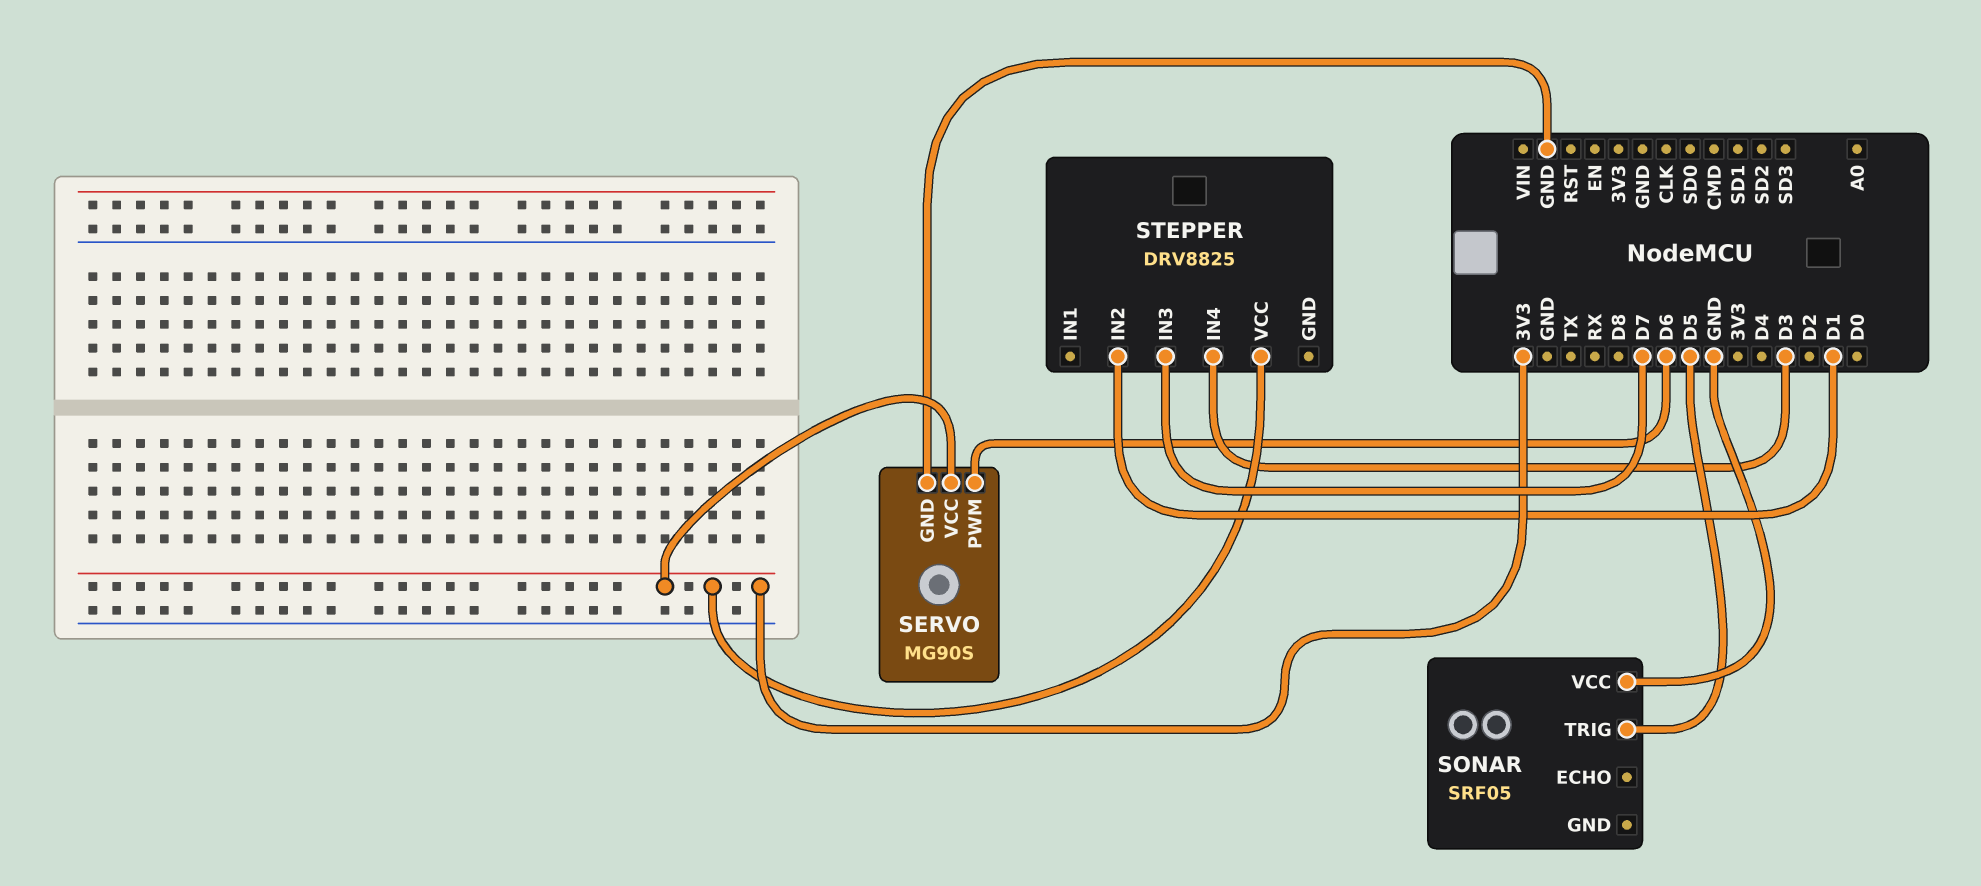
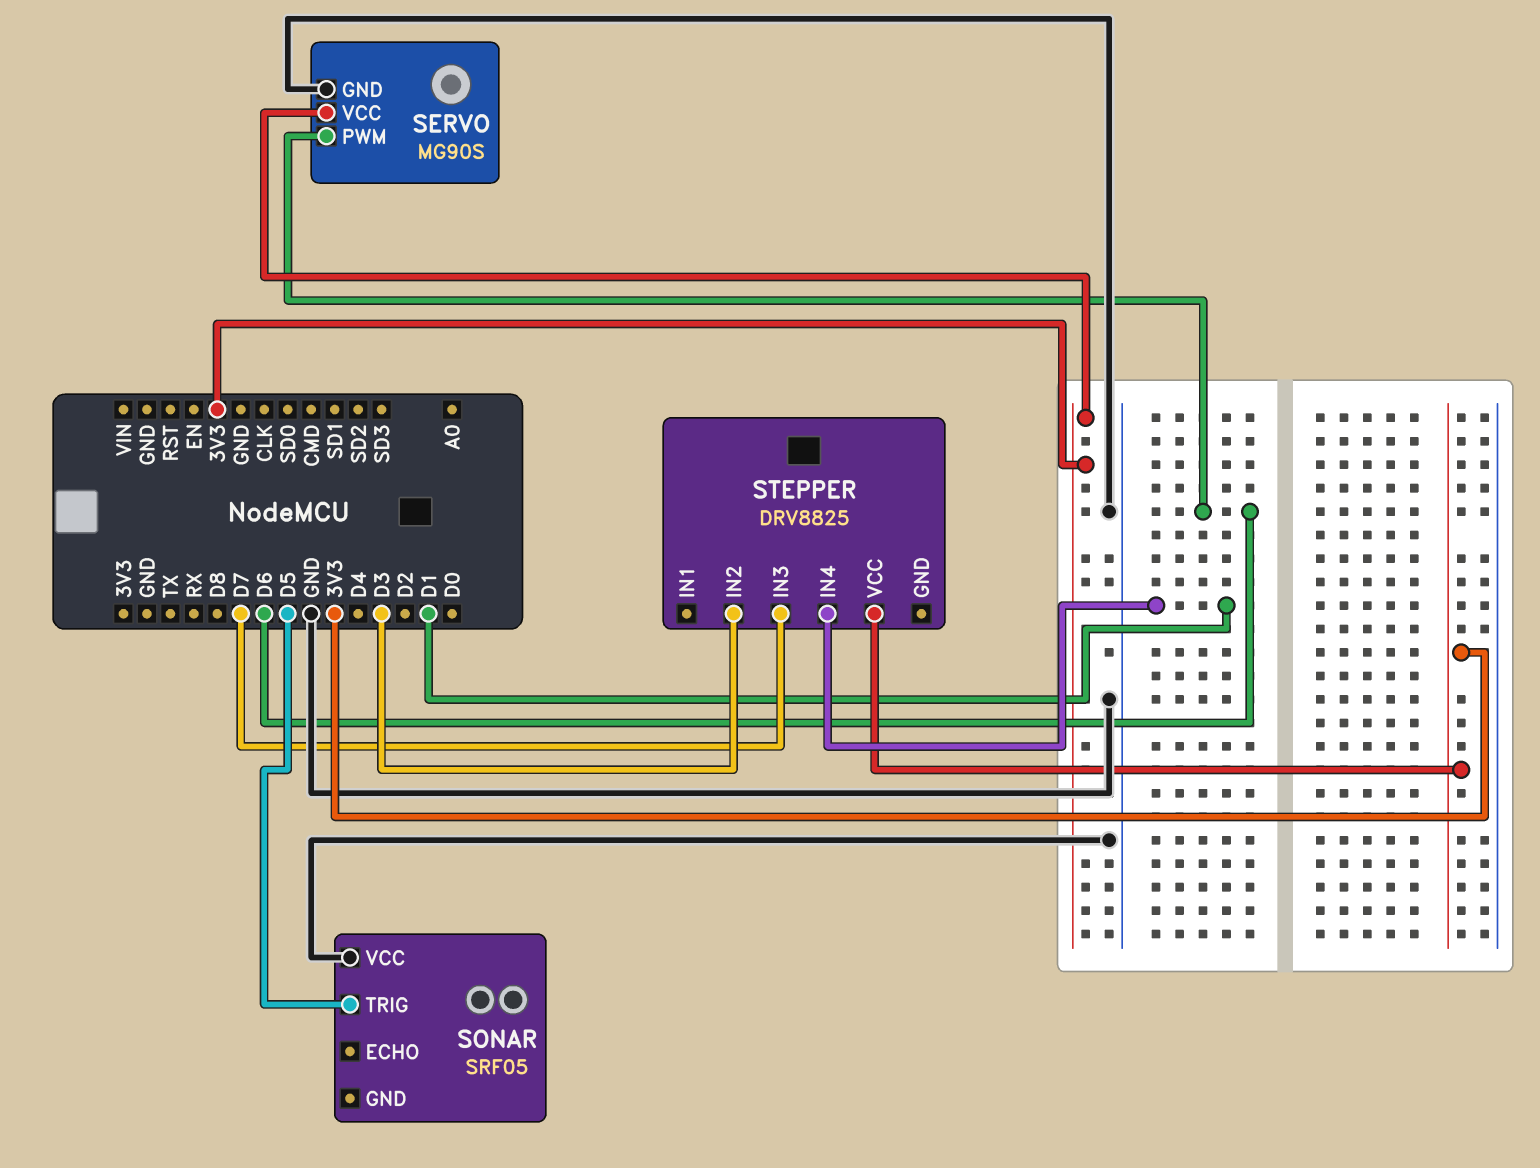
STEPPER pin IN2: D1 -> D3
STEPPER pin IN4: D3 -> D1

